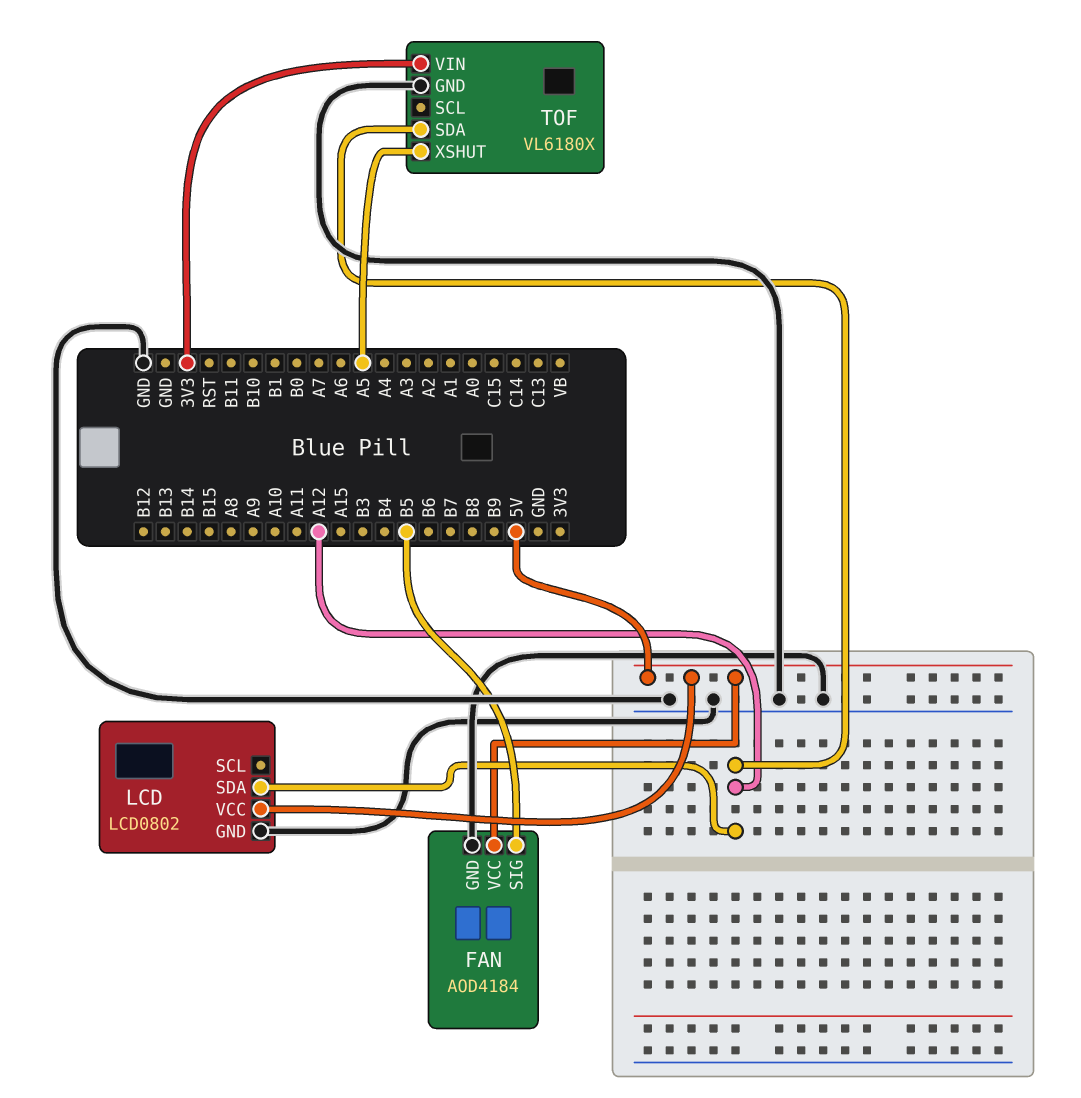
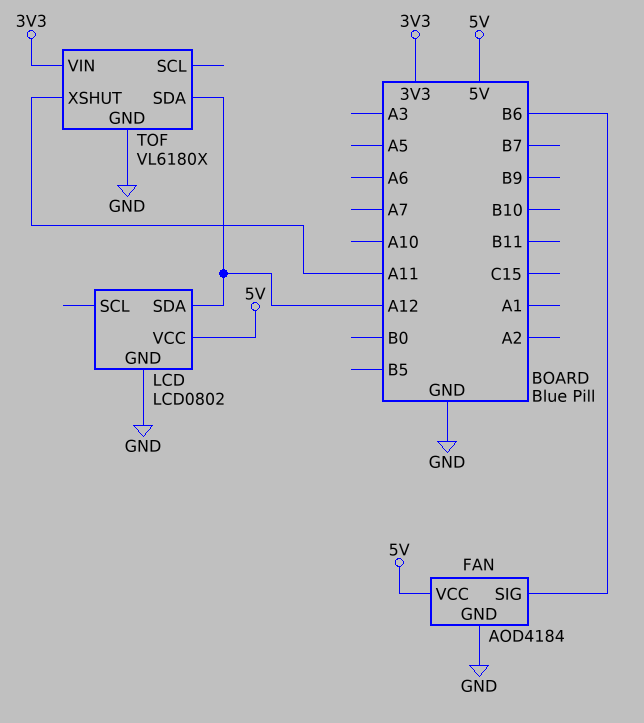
FAN pin SIG: B5 -> B6
TOF pin XSHUT: A5 -> A11

